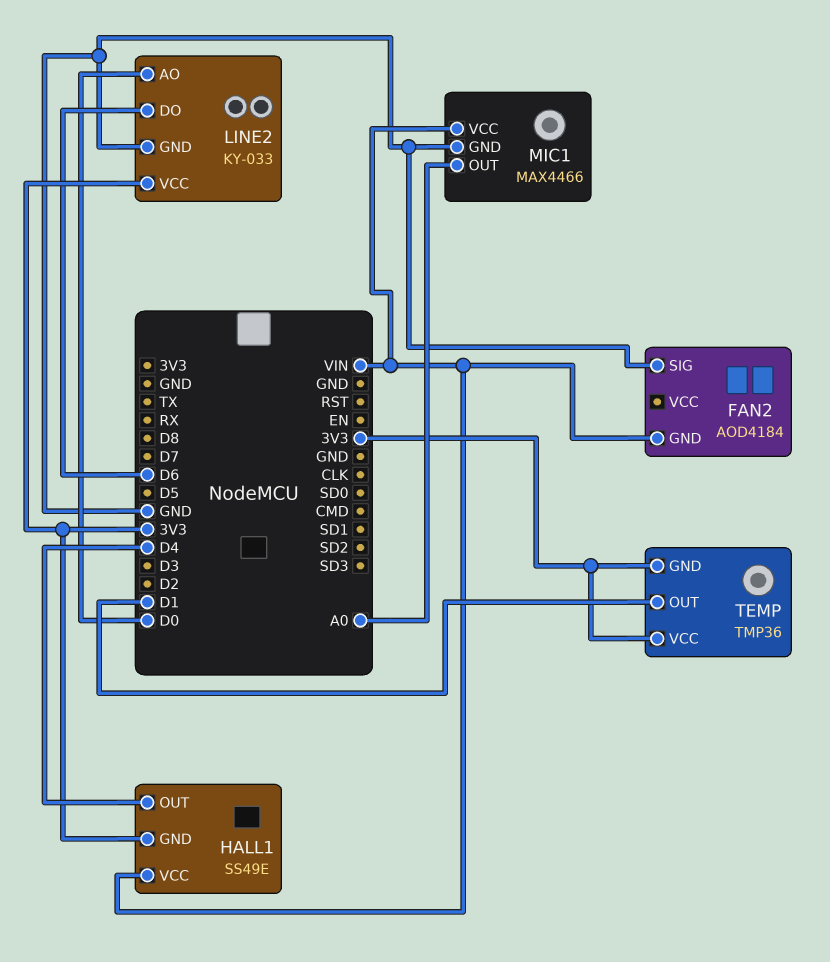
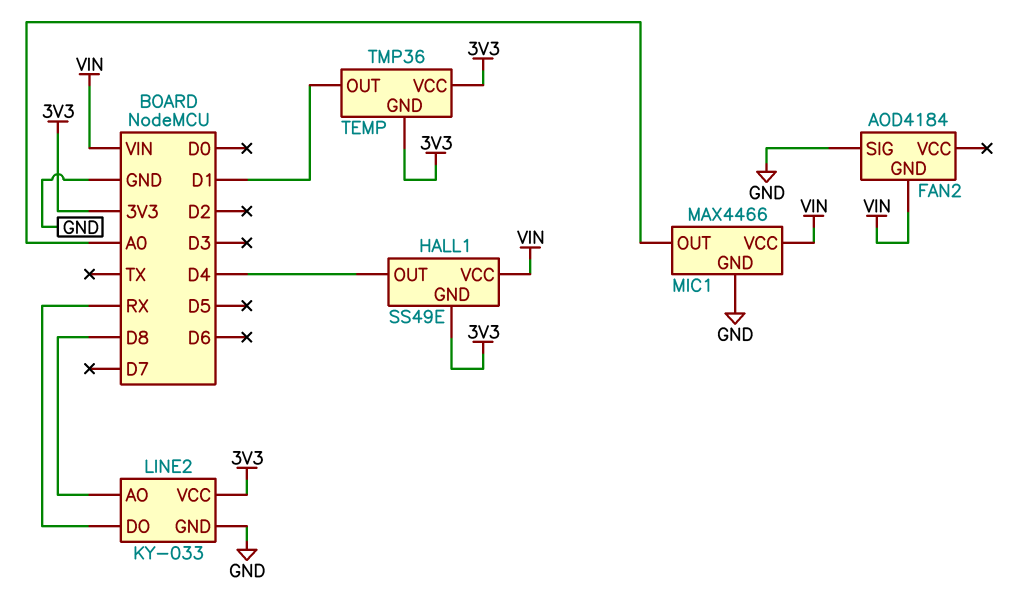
LINE2 pin AO: D0 -> D8
LINE2 pin DO: D6 -> RX

